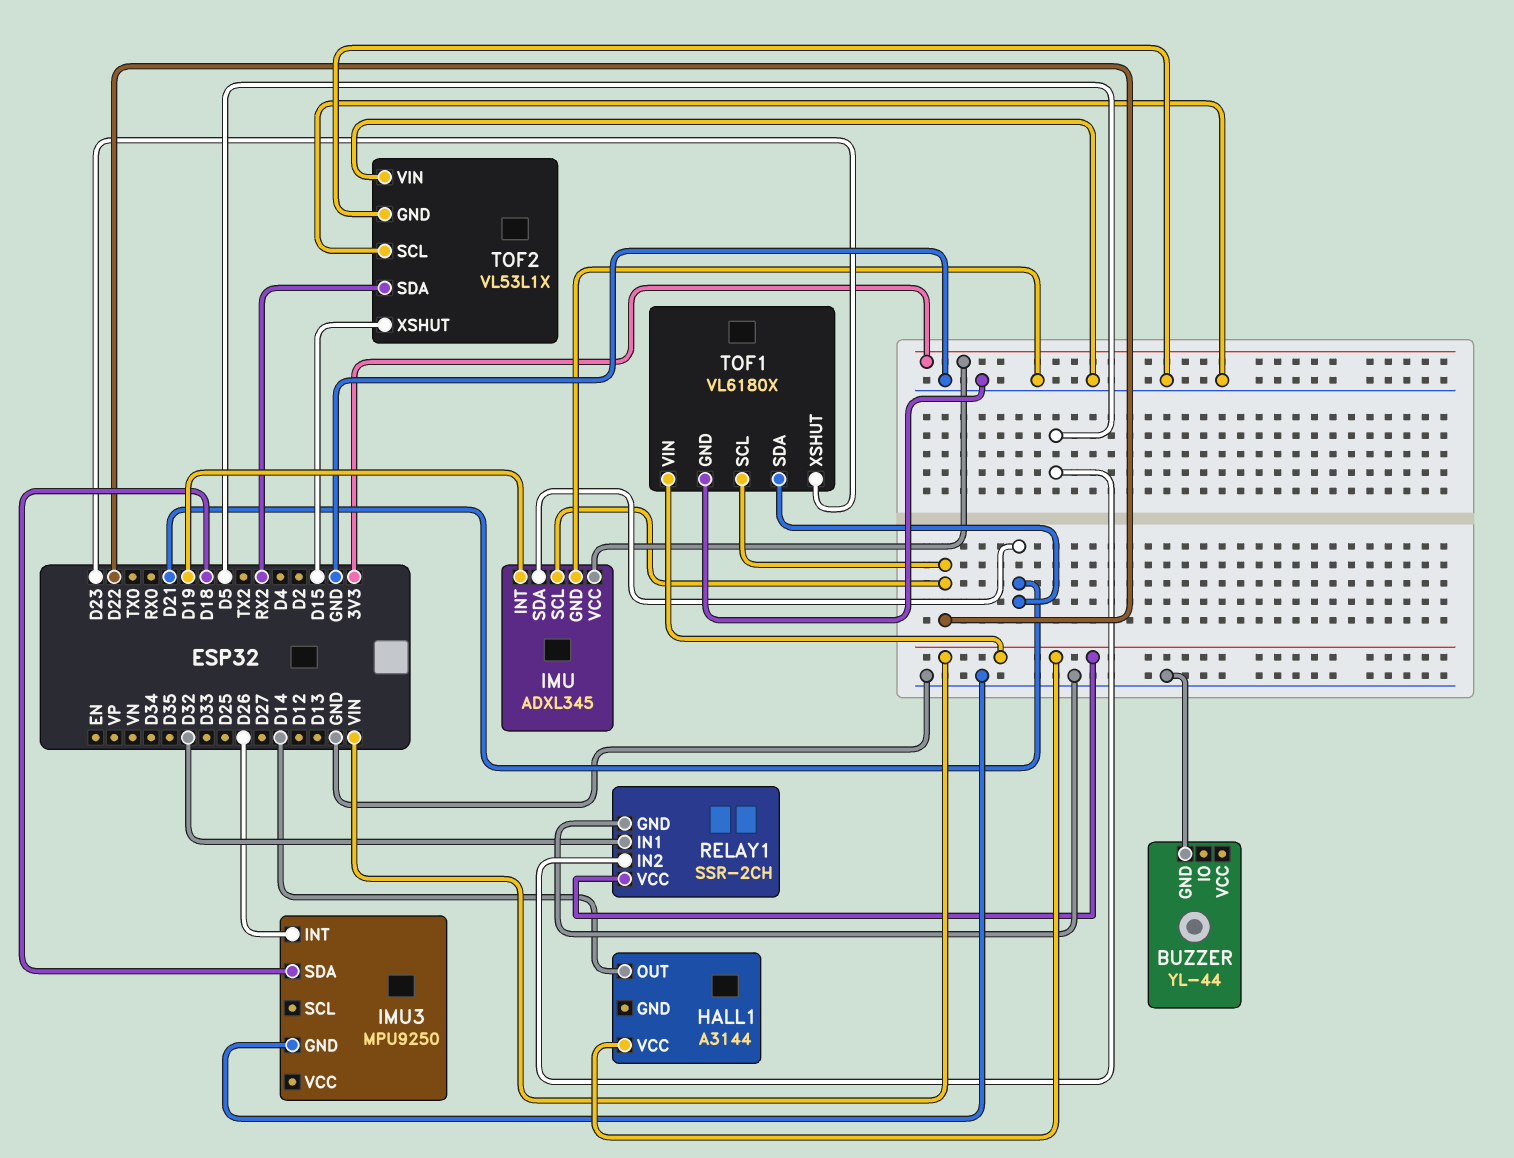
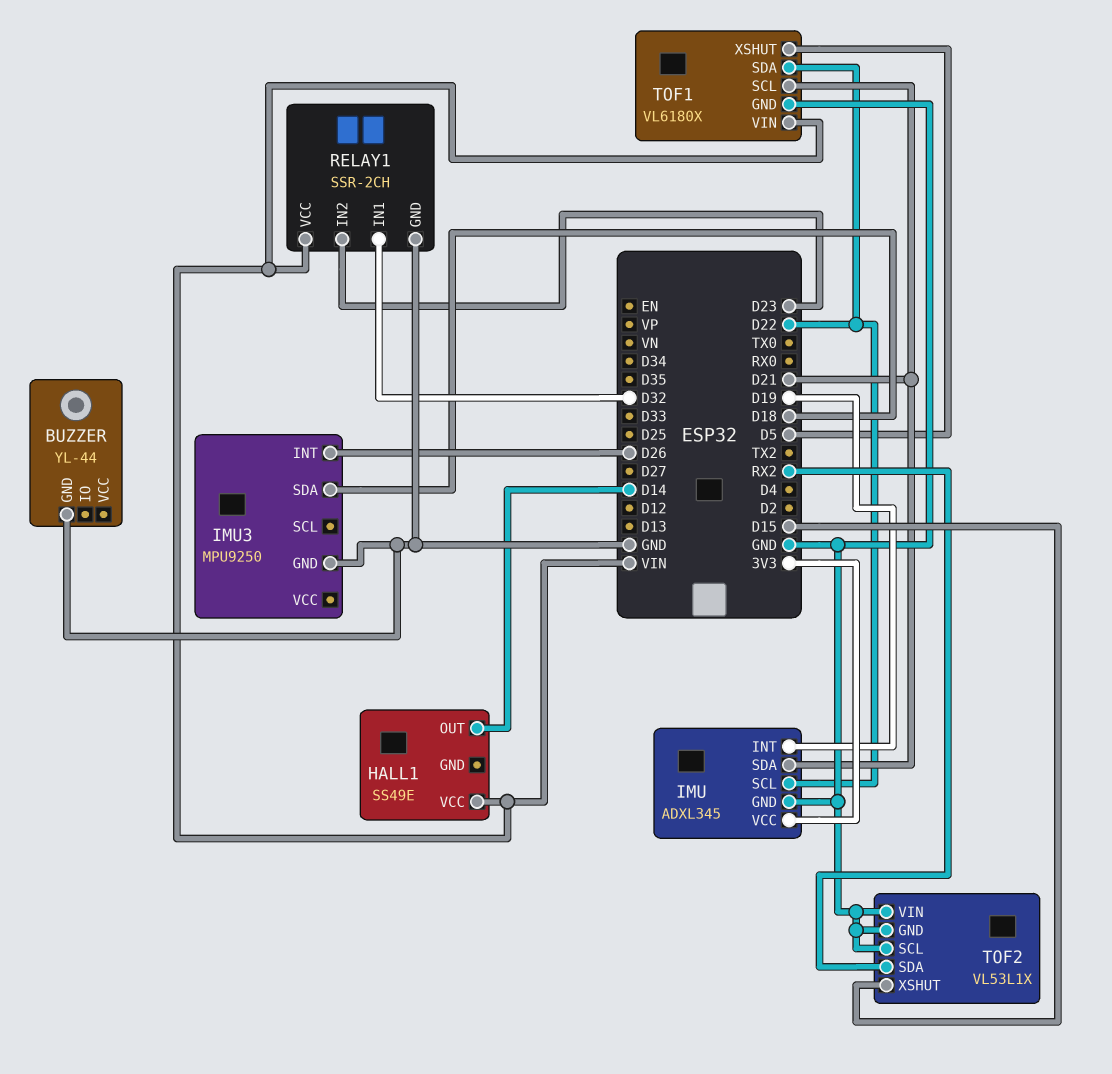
HALL1: A3144 -> SS49E
RELAY1 pin IN2: D5 -> D23
TOF1 pin SCL: D22 -> D21
TOF1 pin SDA: D21 -> D22
TOF1 pin XSHUT: D23 -> D5

